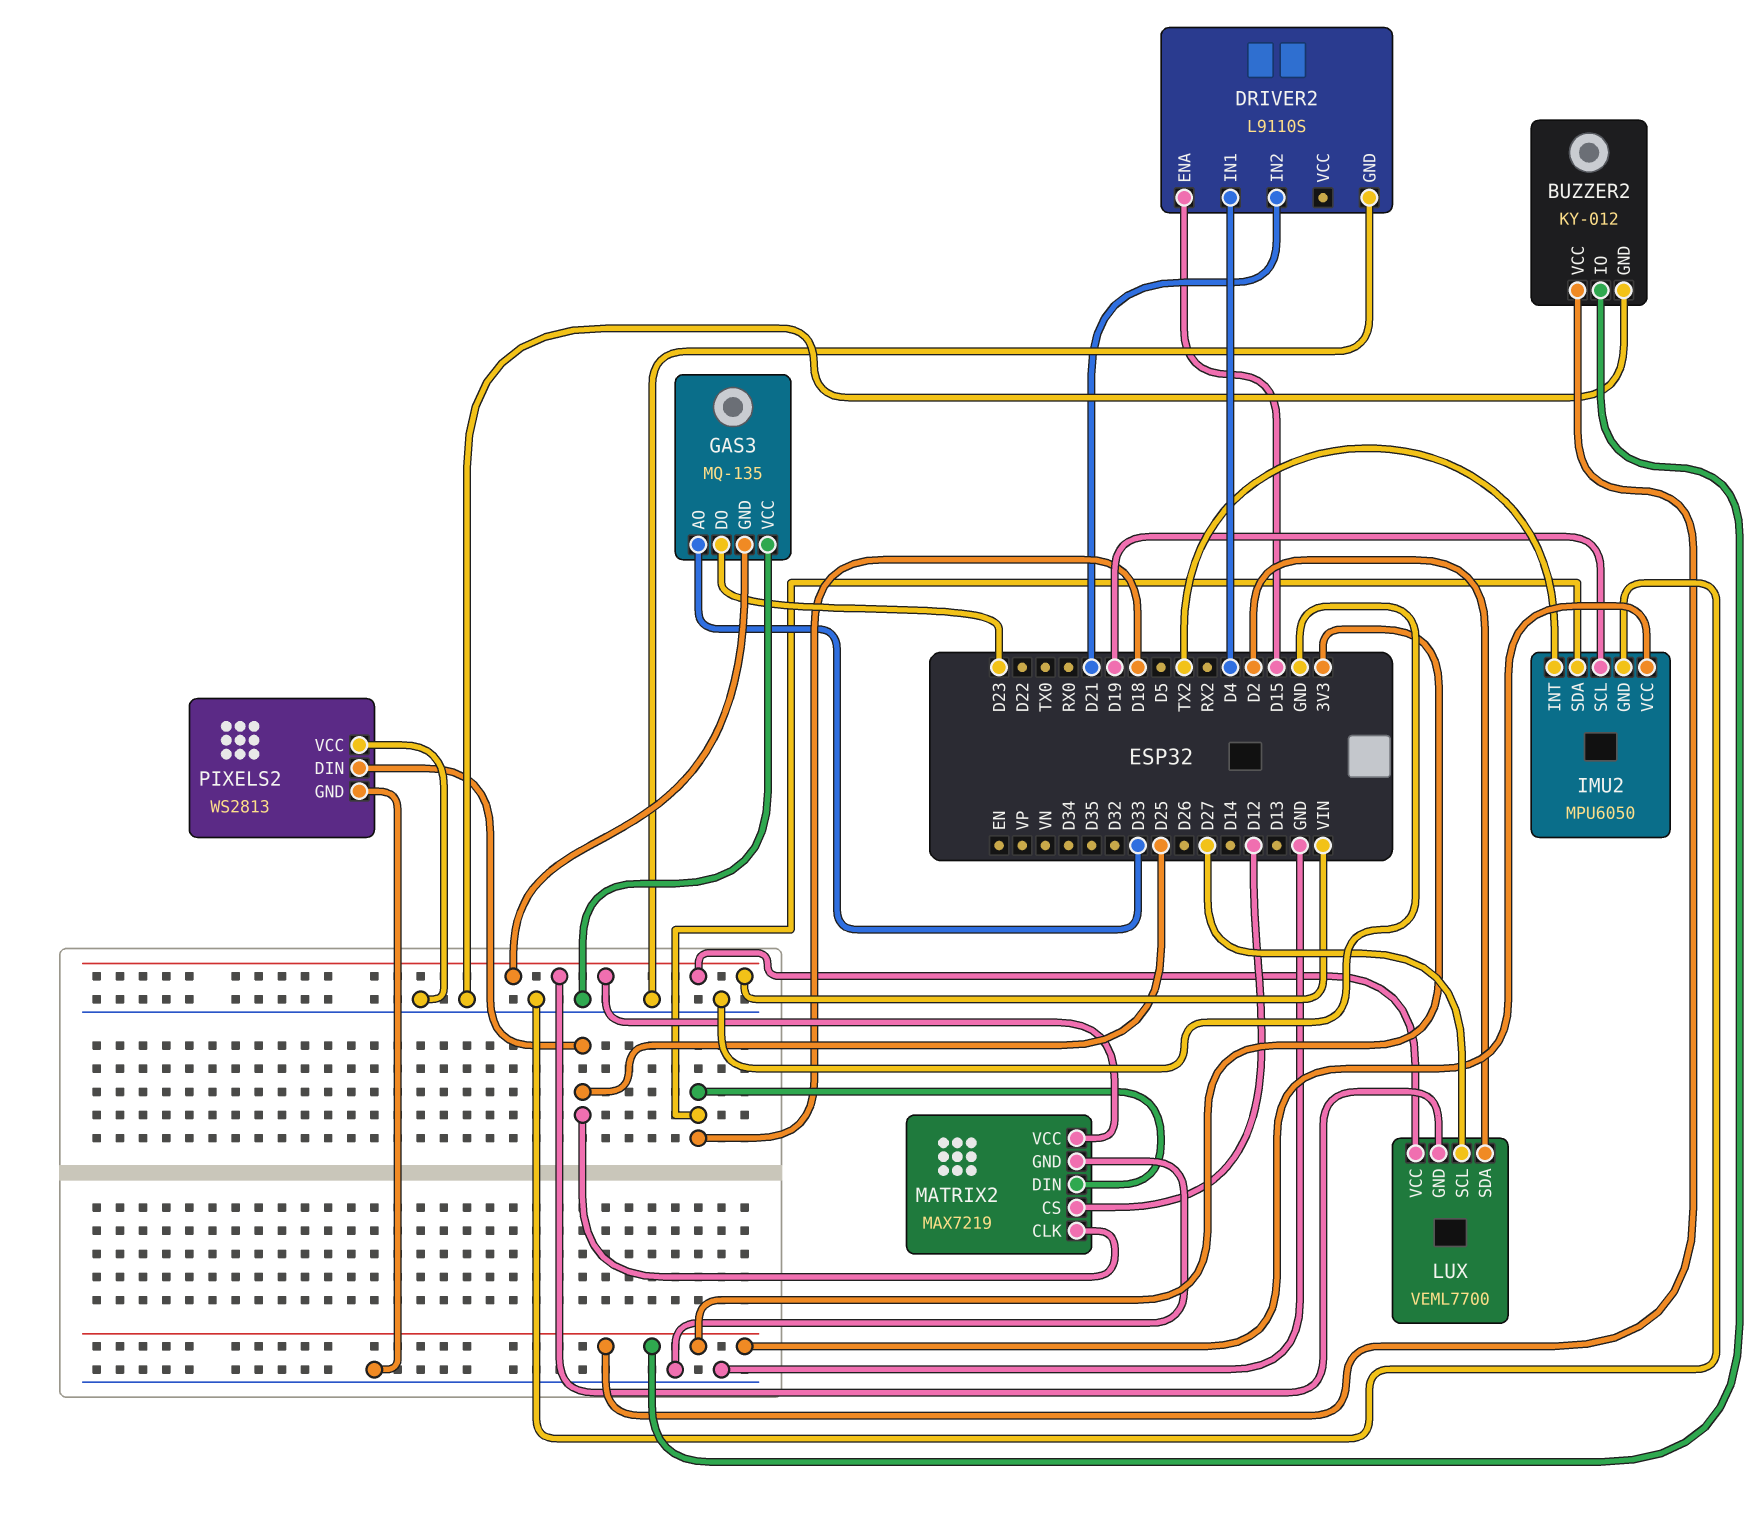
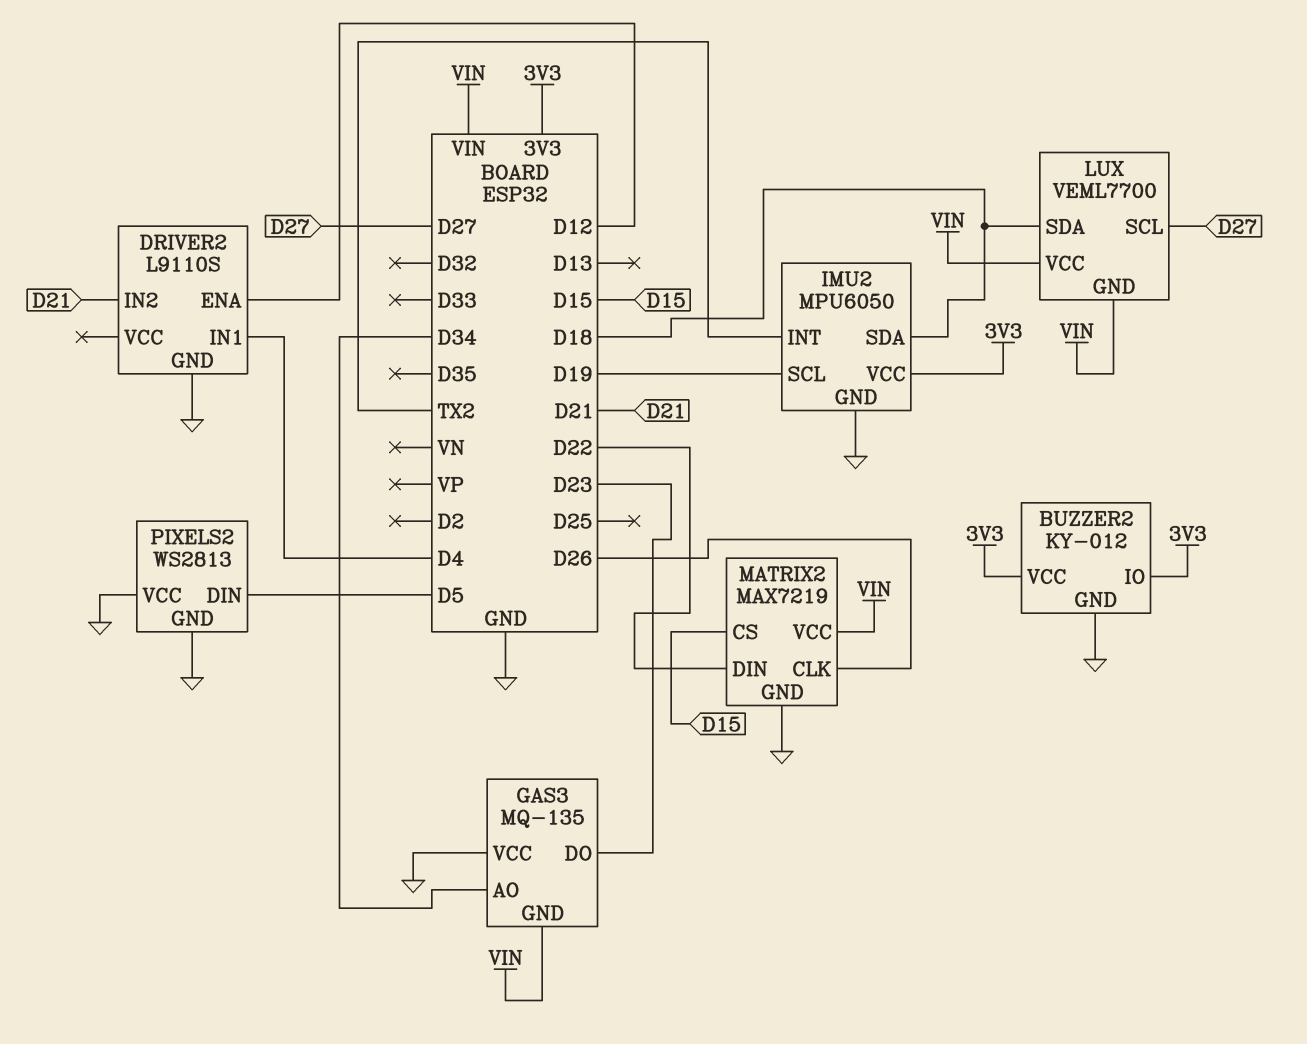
DRIVER2 pin ENA: D15 -> D12
GAS3 pin AO: D33 -> D34
LUX pin SDA: D2 -> D18
MATRIX2 pin CLK: D25 -> D26
MATRIX2 pin CS: D12 -> D15
MATRIX2 pin DIN: D18 -> D22
PIXELS2 pin DIN: D25 -> D5

